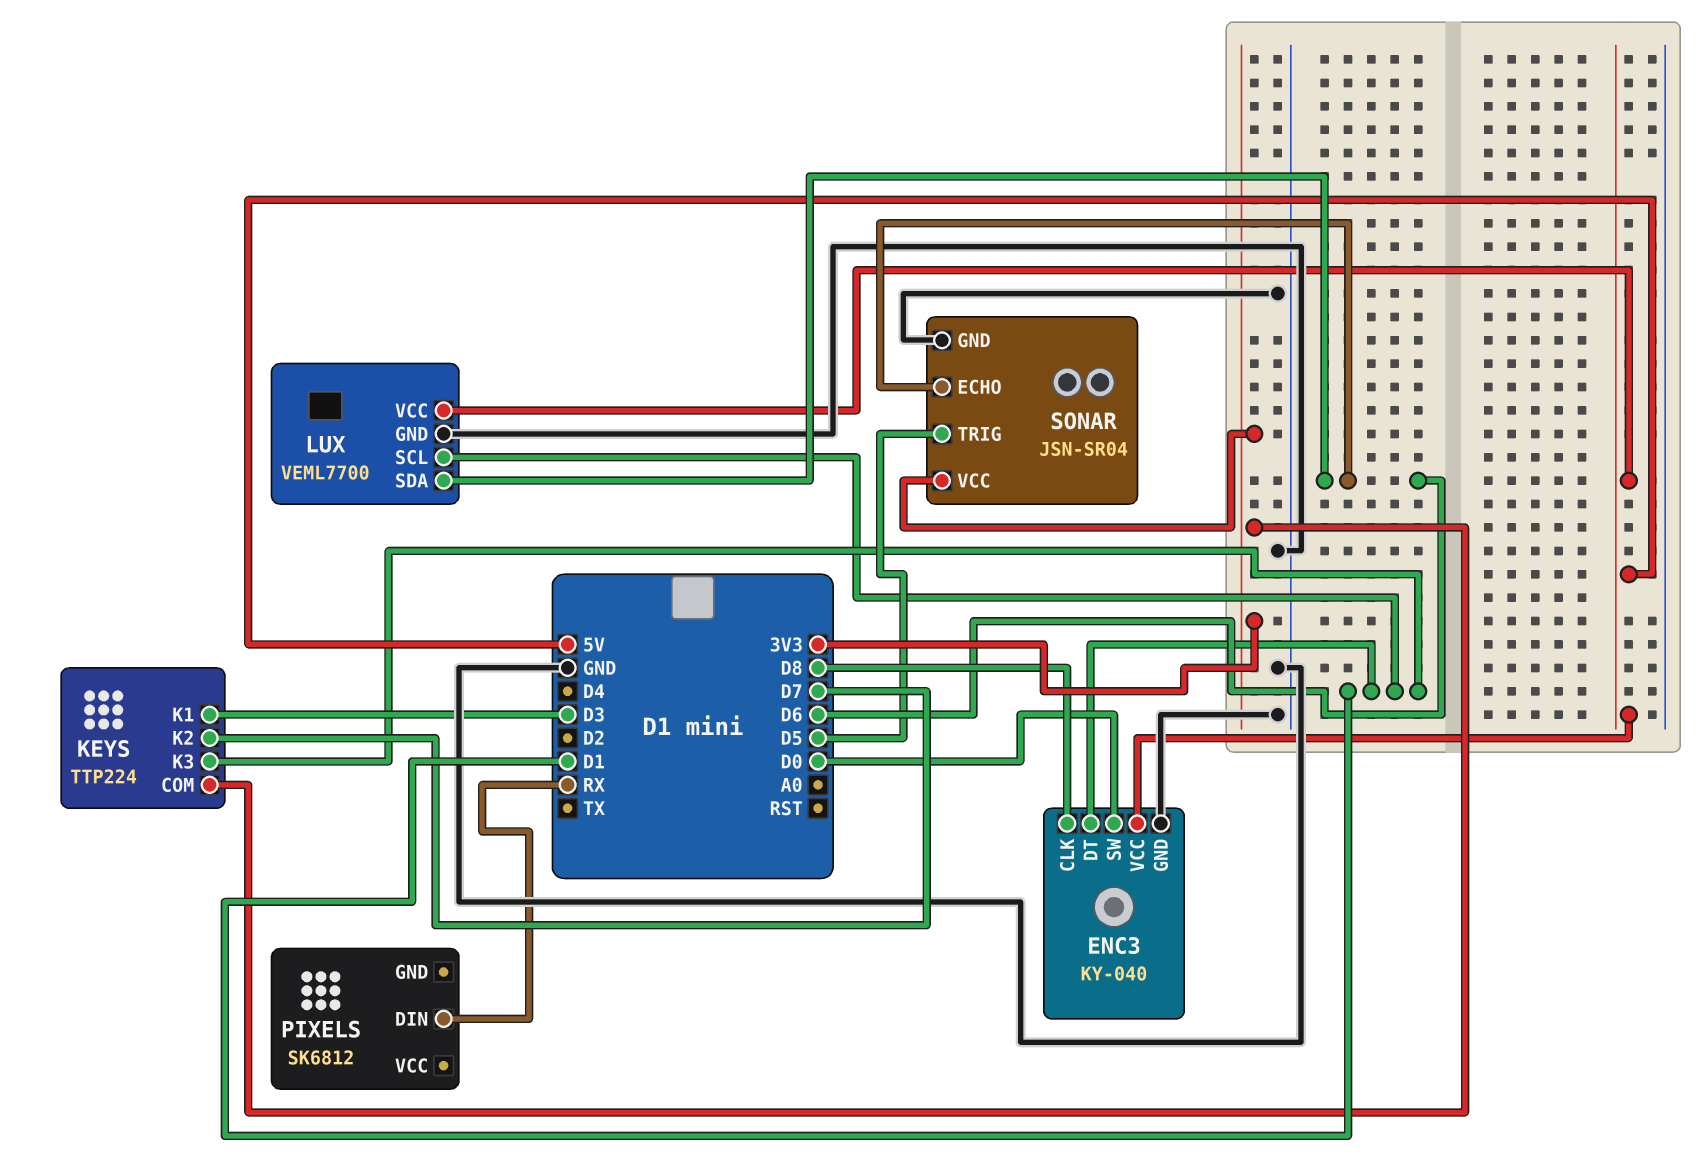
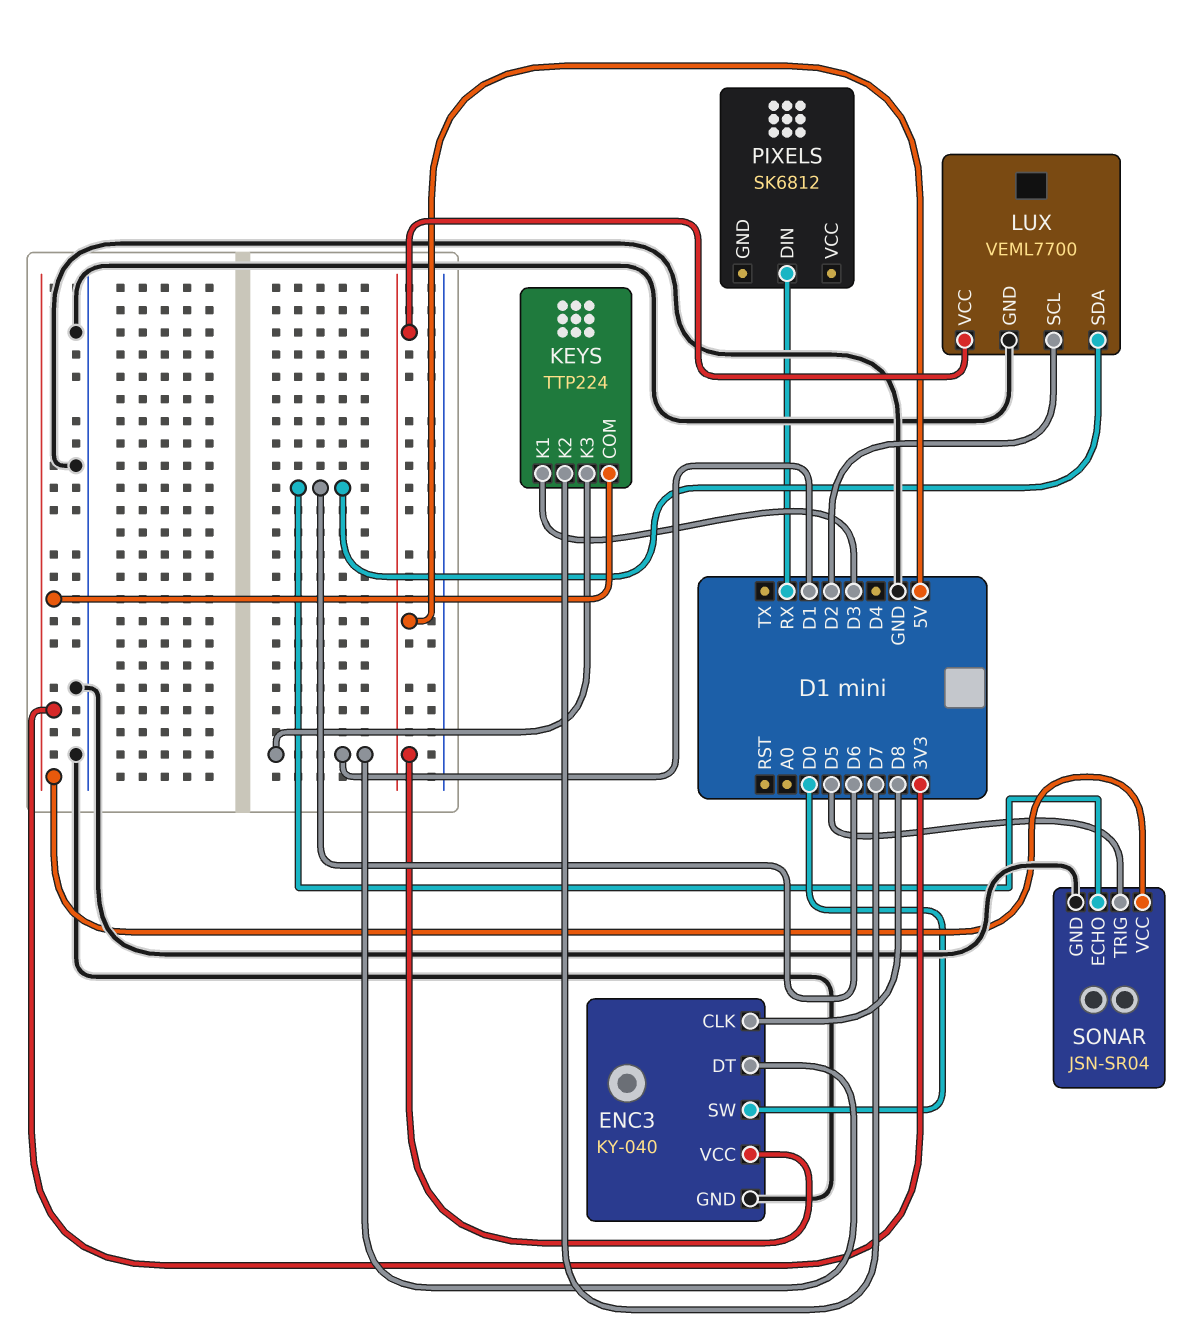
LUX pin SCL: D1 -> D2

